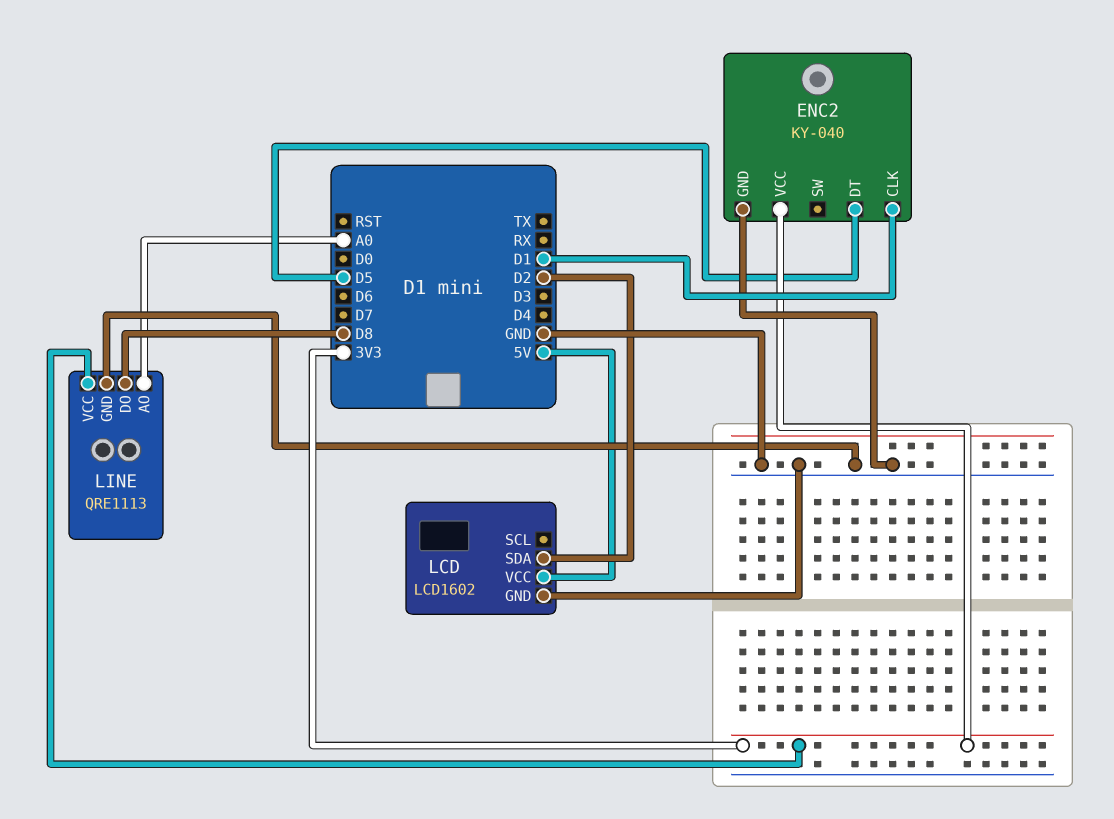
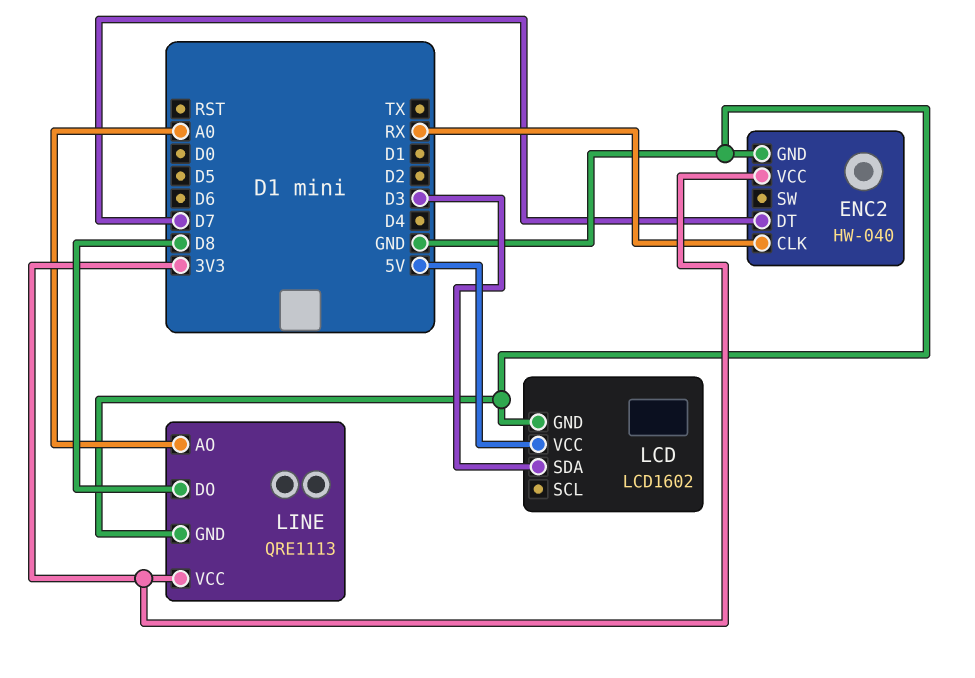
ENC2: KY-040 -> HW-040
ENC2 pin CLK: D1 -> RX
ENC2 pin DT: D5 -> D7
LCD pin SDA: D2 -> D3

